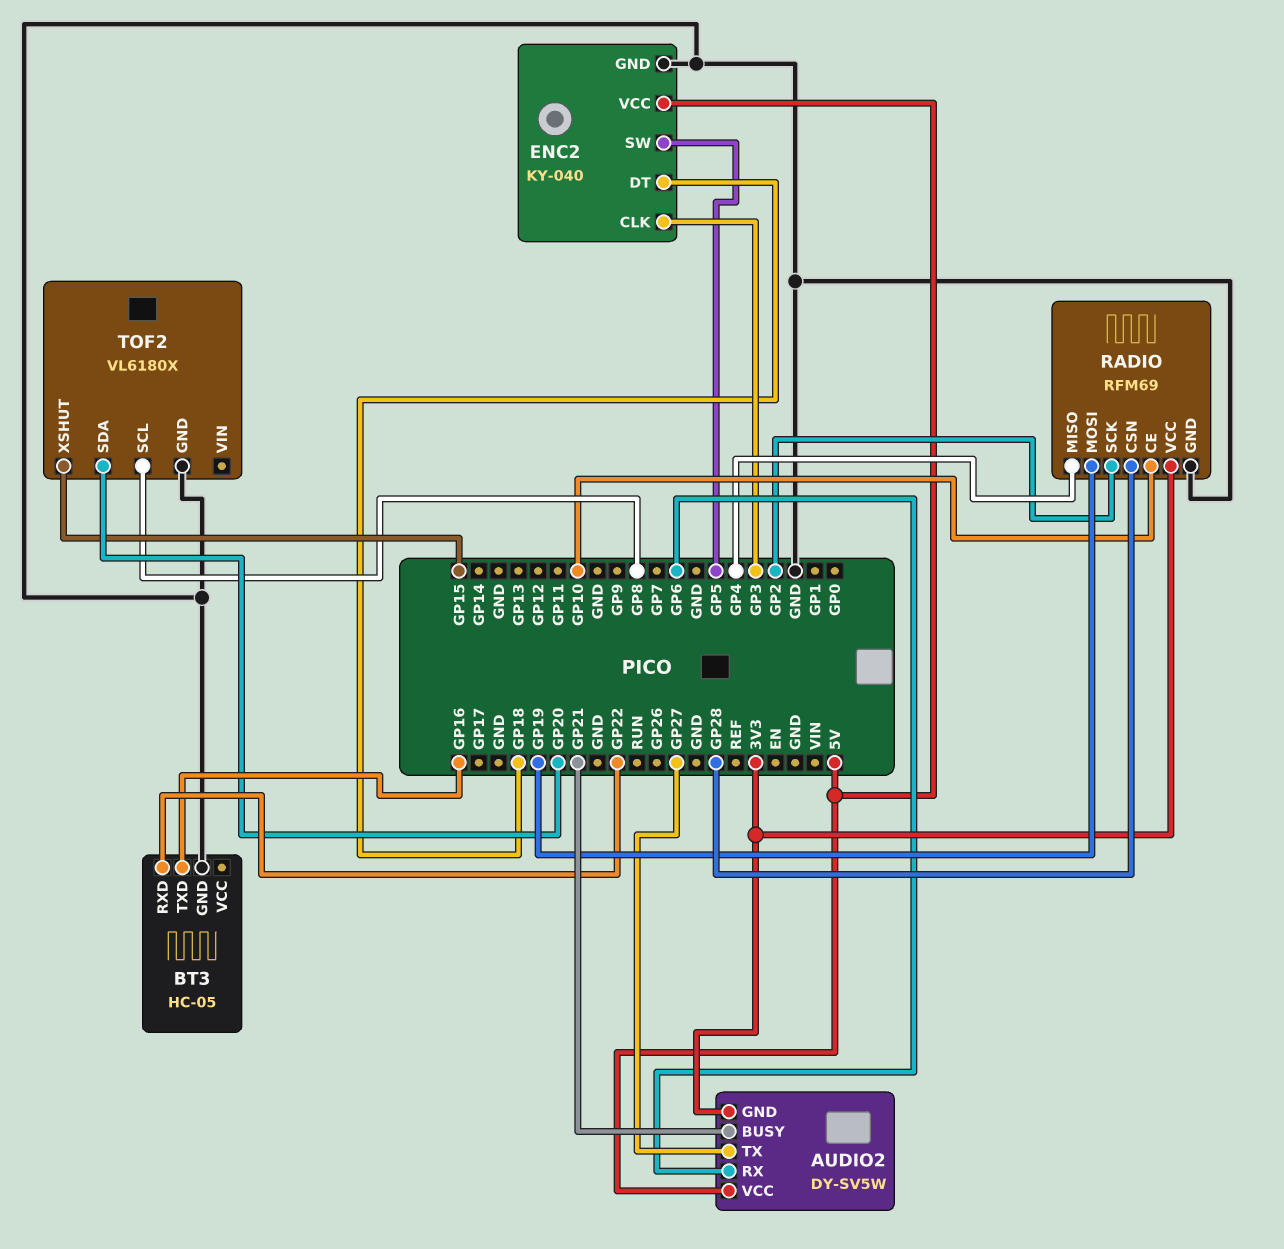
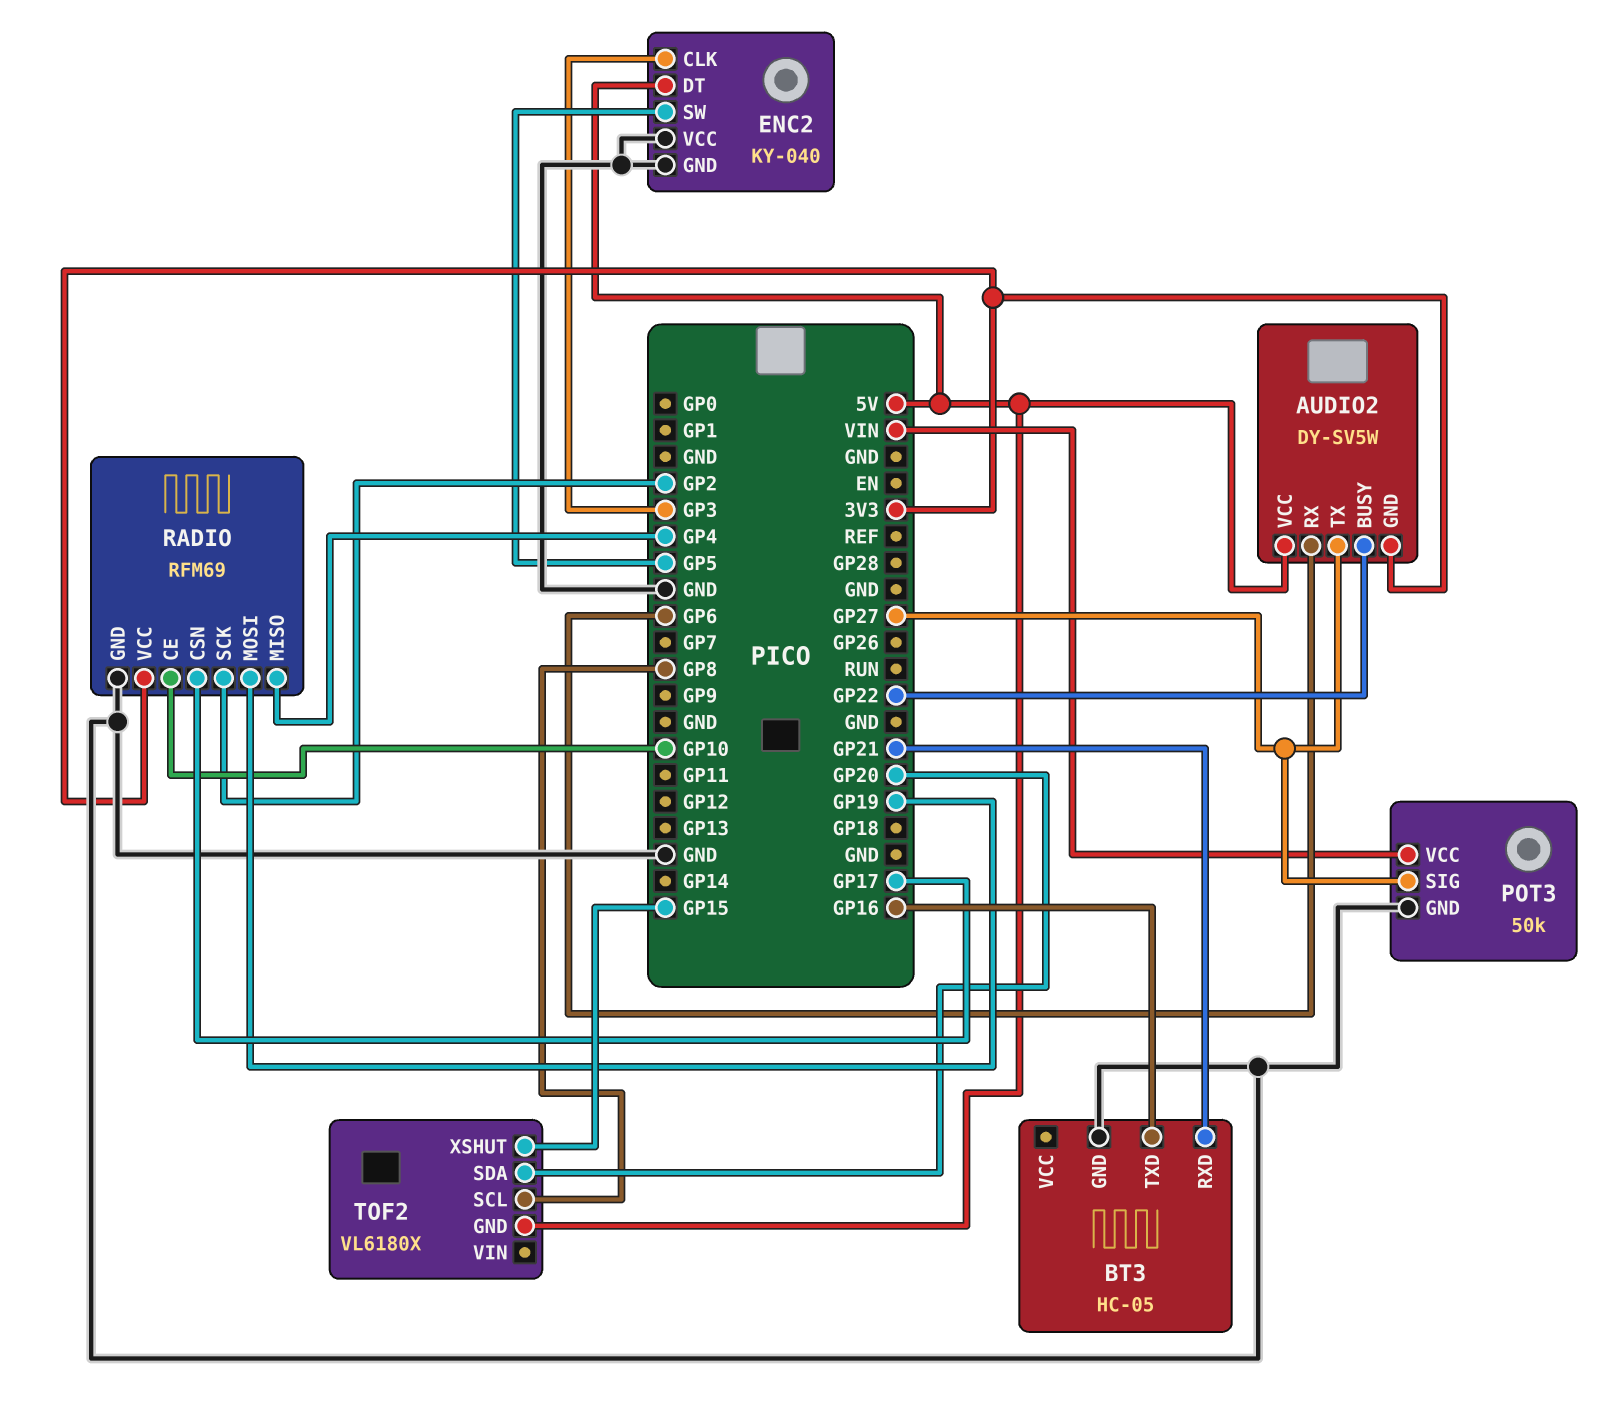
AUDIO2 pin BUSY: GP21 -> GP22
BT3 pin RXD: GP22 -> GP21
ENC2 pin DT: GP18 -> 5V
ENC2 pin VCC: 5V -> GND
POT3: none -> 50k
POT3 pin GND: none -> GND
POT3 pin SIG: none -> GP27
POT3 pin VCC: none -> VIN
RADIO pin CSN: GP28 -> GP17
TOF2 pin GND: GND -> 5V

